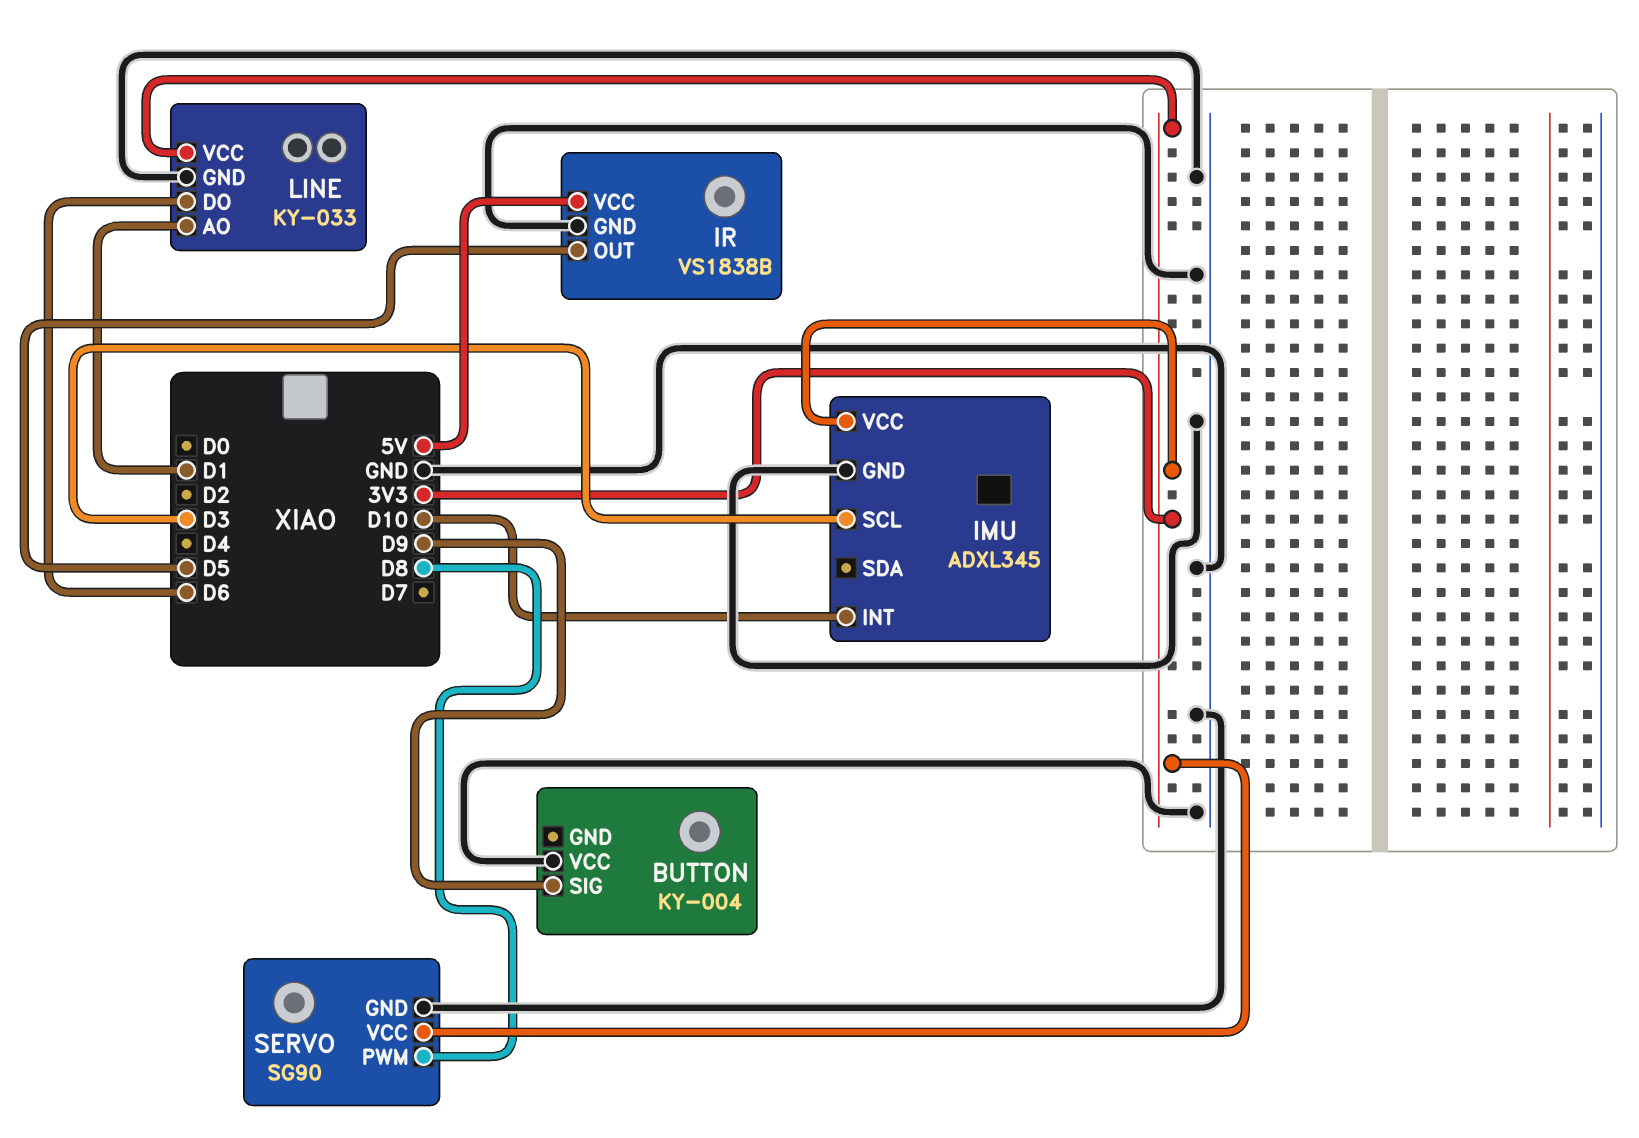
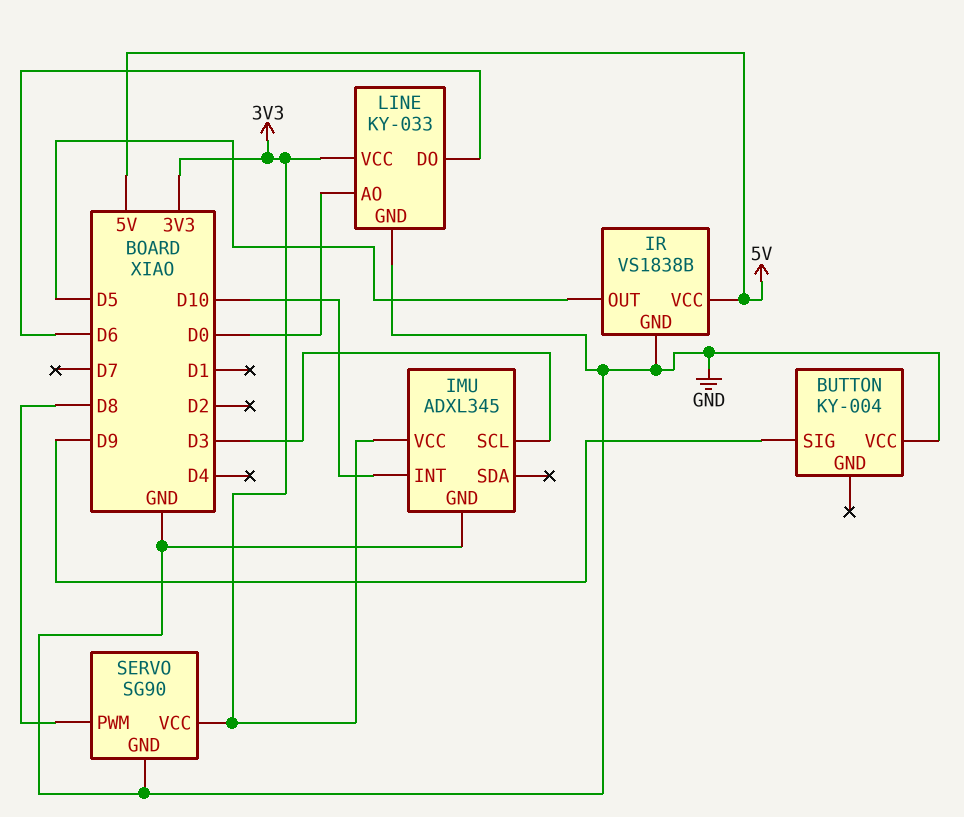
LINE pin AO: D1 -> D0

